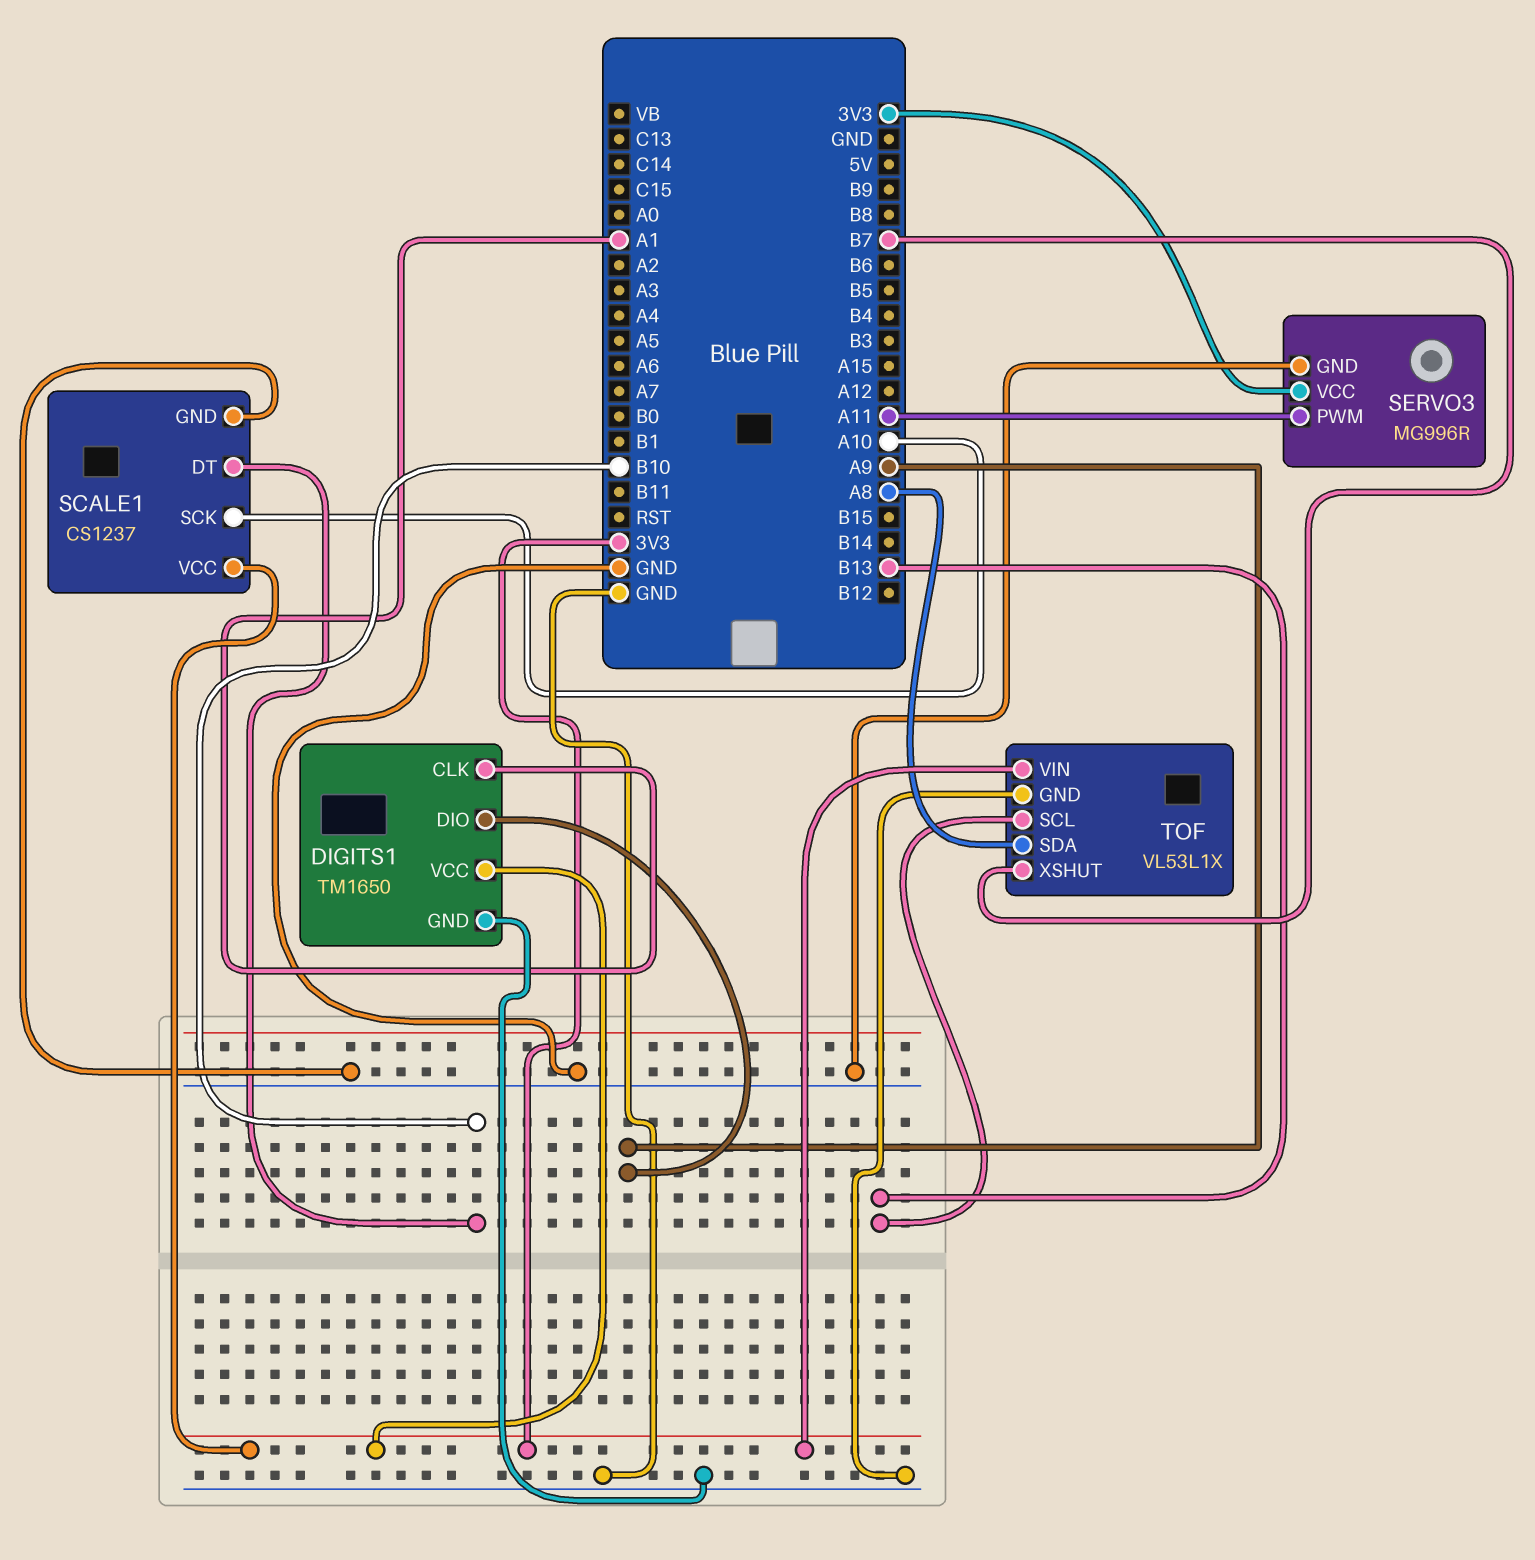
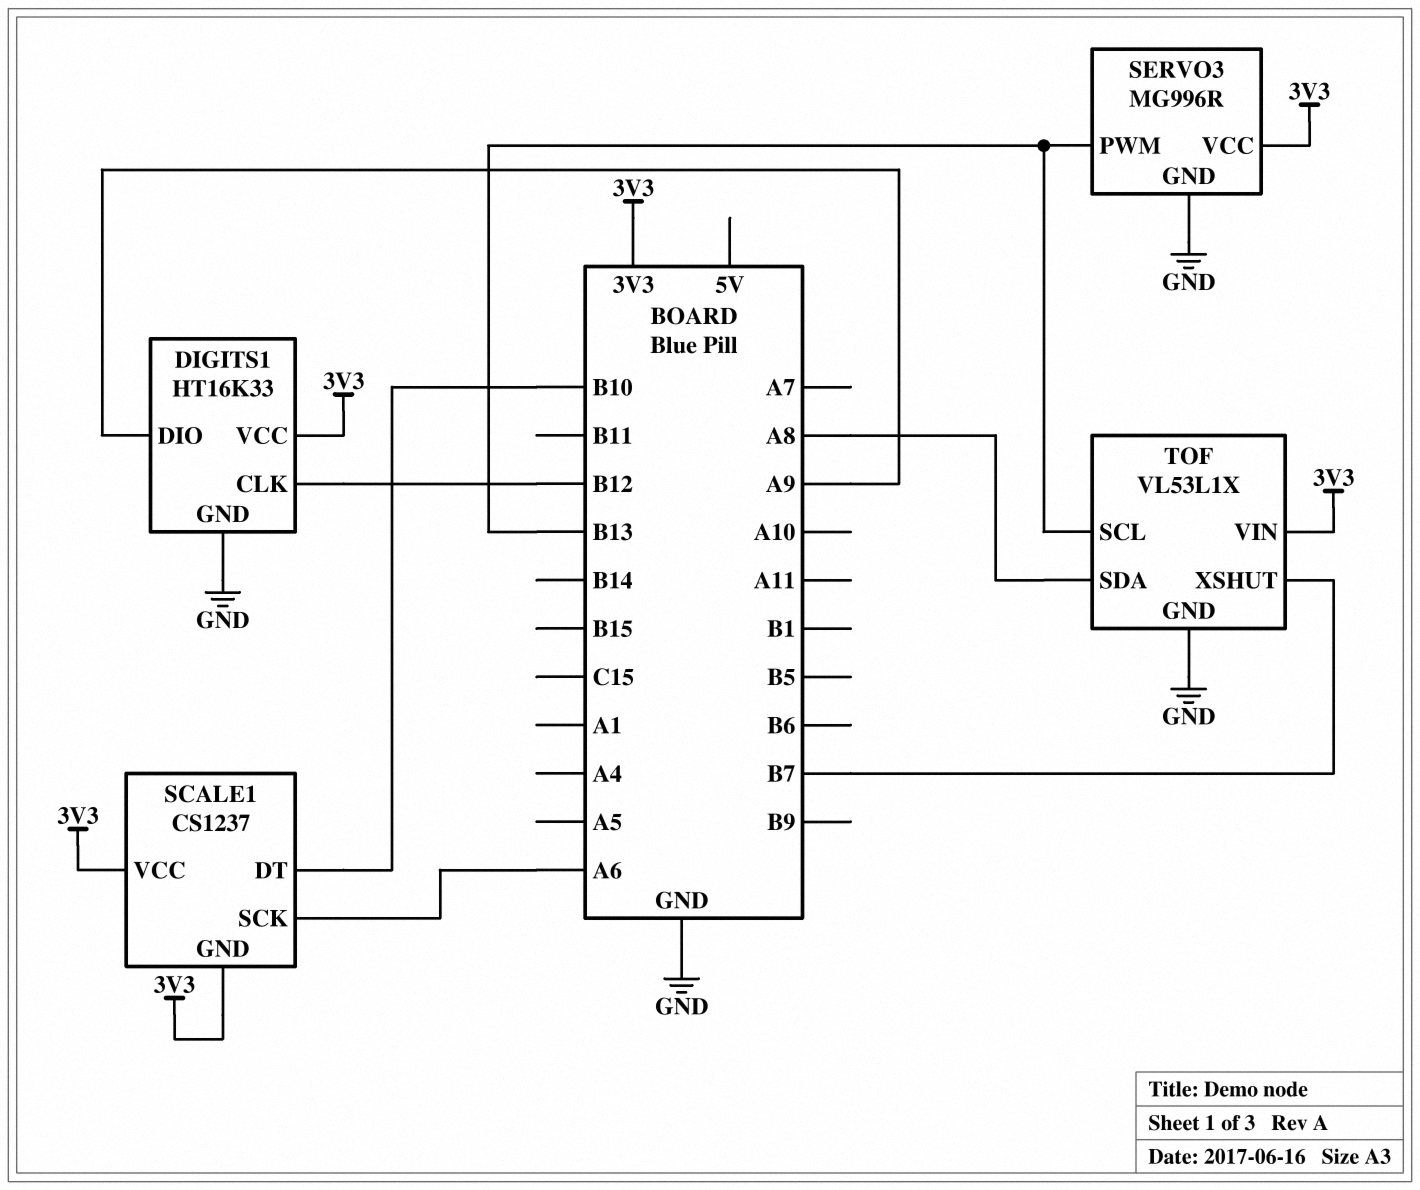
DIGITS1: TM1650 -> HT16K33
DIGITS1 pin CLK: A1 -> B12
SCALE1 pin GND: GND -> 3V3
SCALE1 pin SCK: A10 -> A6
SERVO3 pin PWM: A11 -> B13

